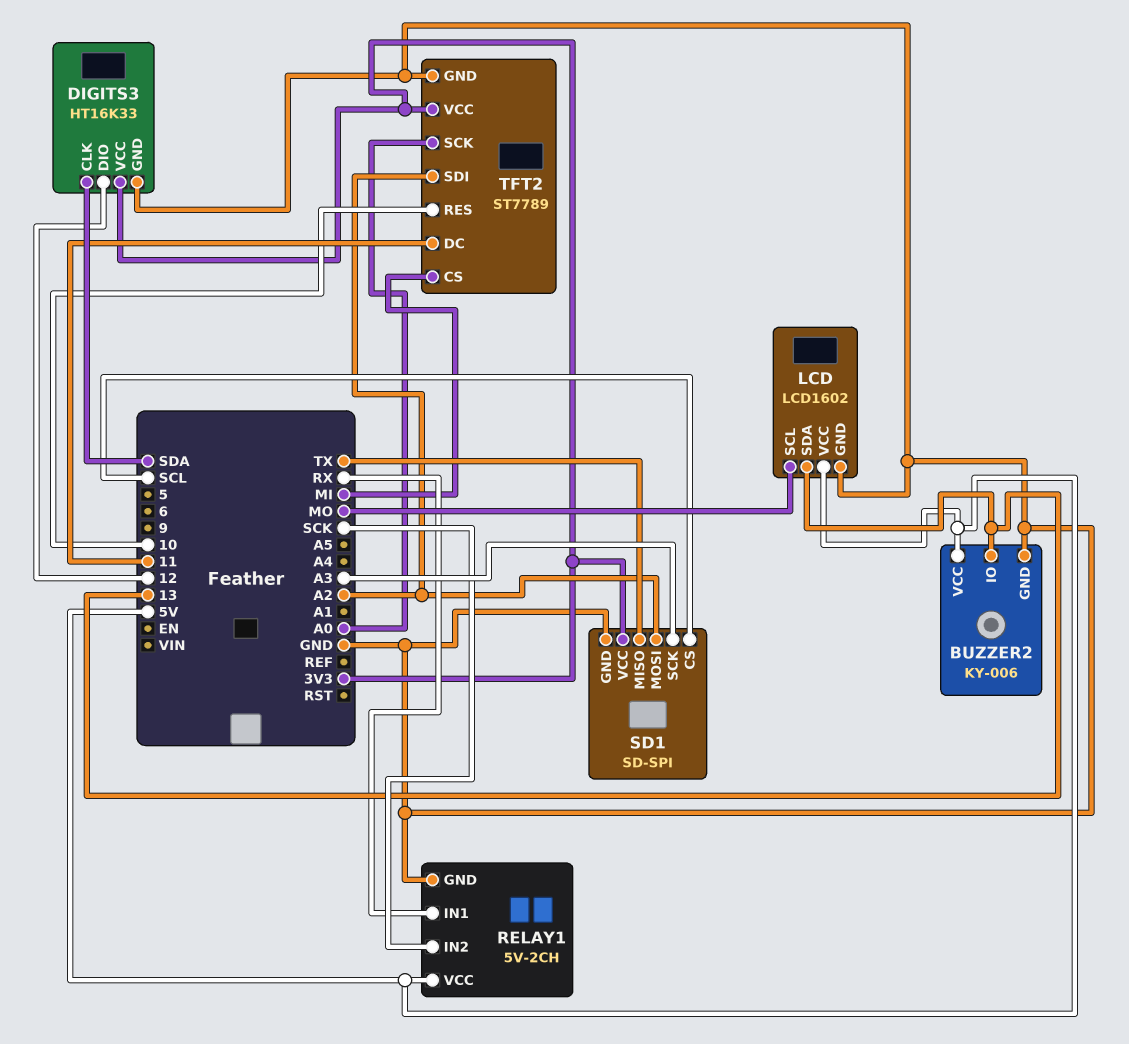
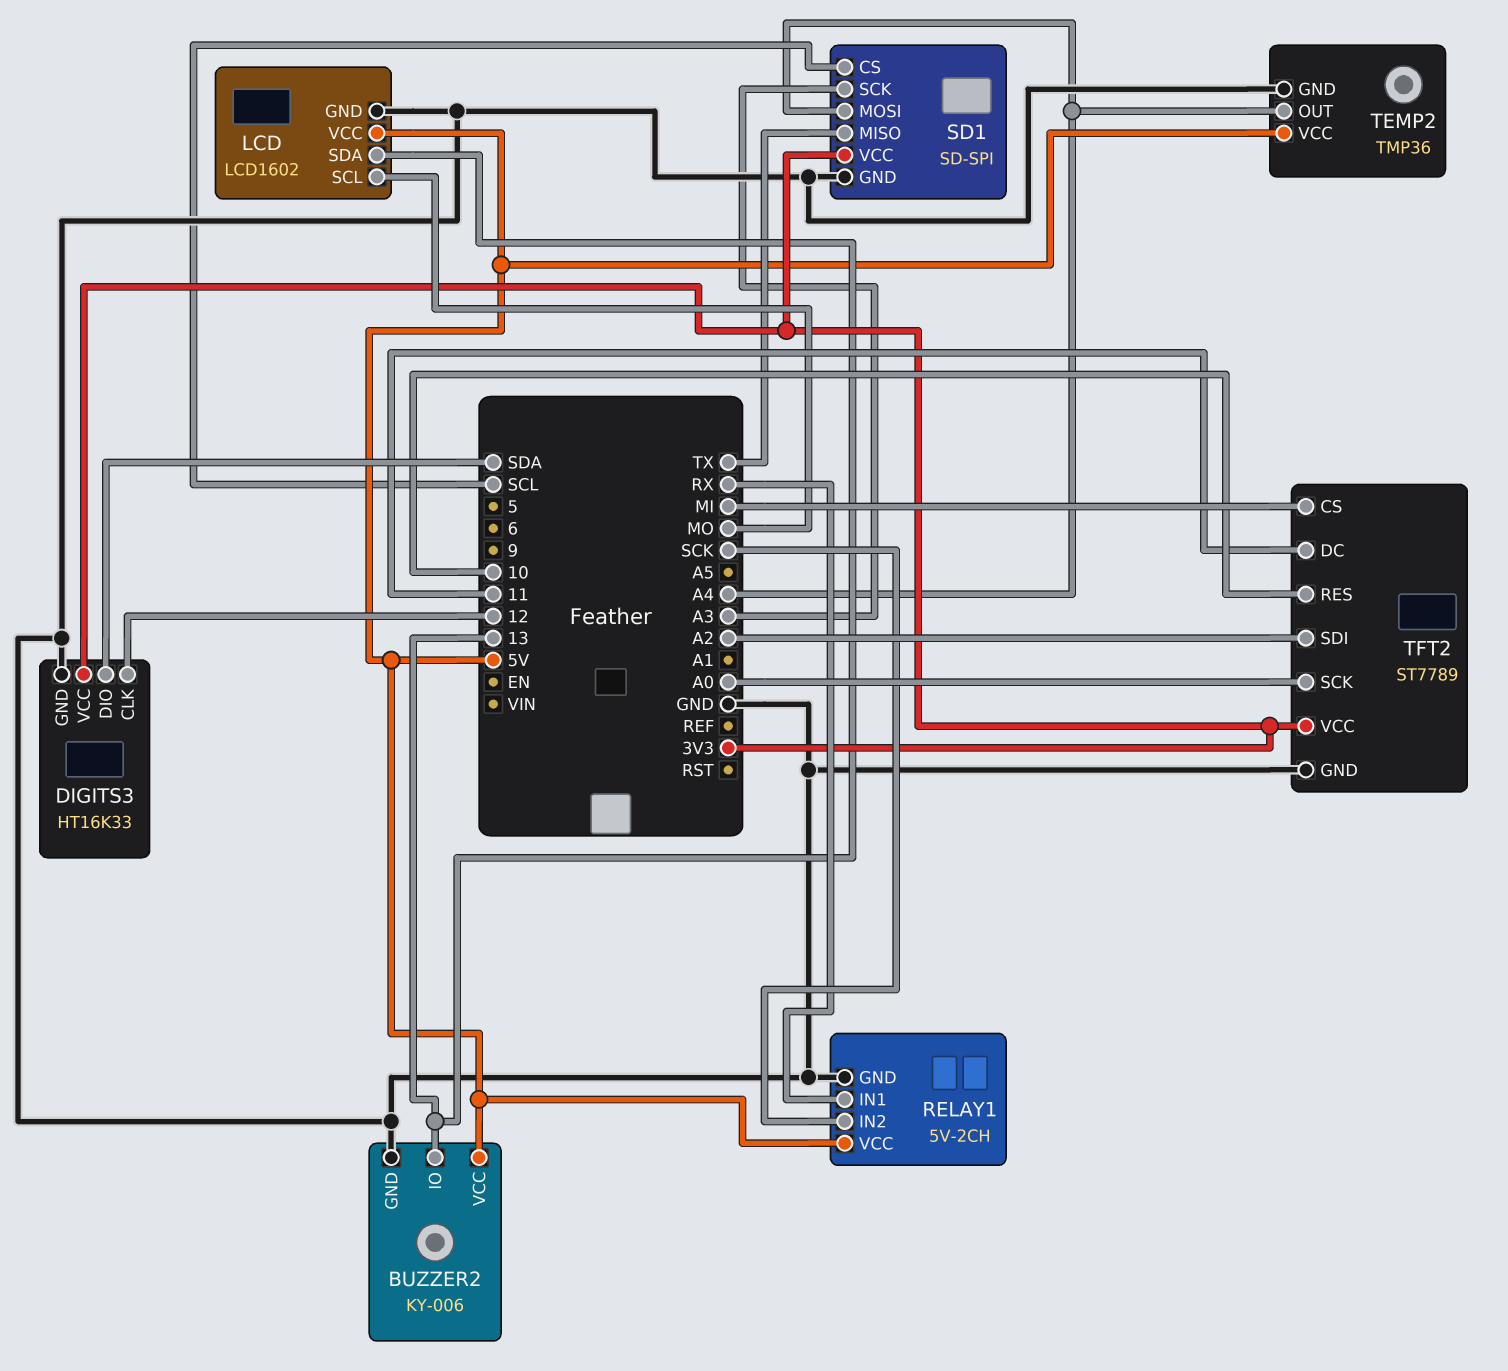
DIGITS3 pin CLK: SDA -> 12
DIGITS3 pin DIO: 12 -> SDA
SD1 pin MOSI: A2 -> A4
TEMP2: none -> TMP36
TEMP2 pin GND: none -> GND
TEMP2 pin OUT: none -> A4
TEMP2 pin VCC: none -> 5V

